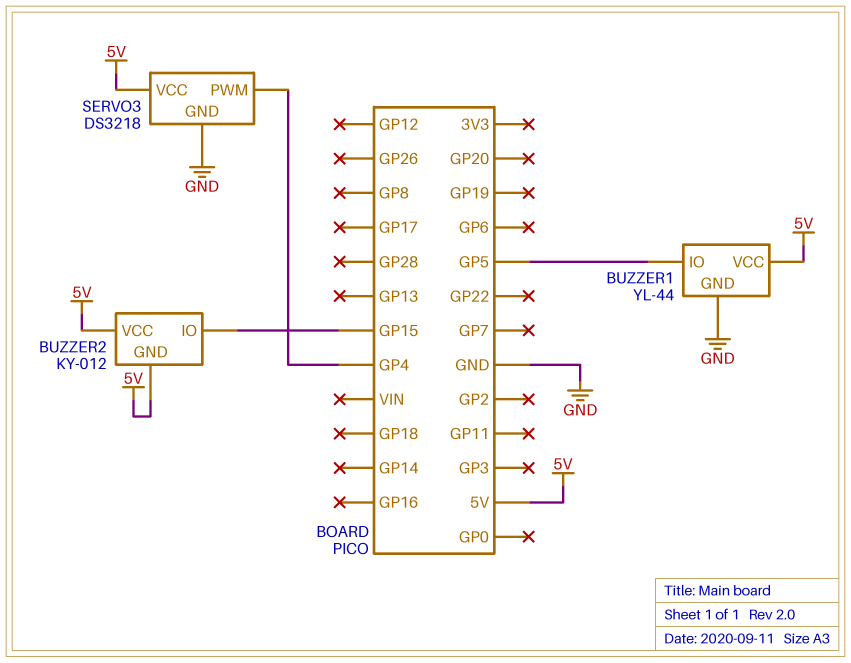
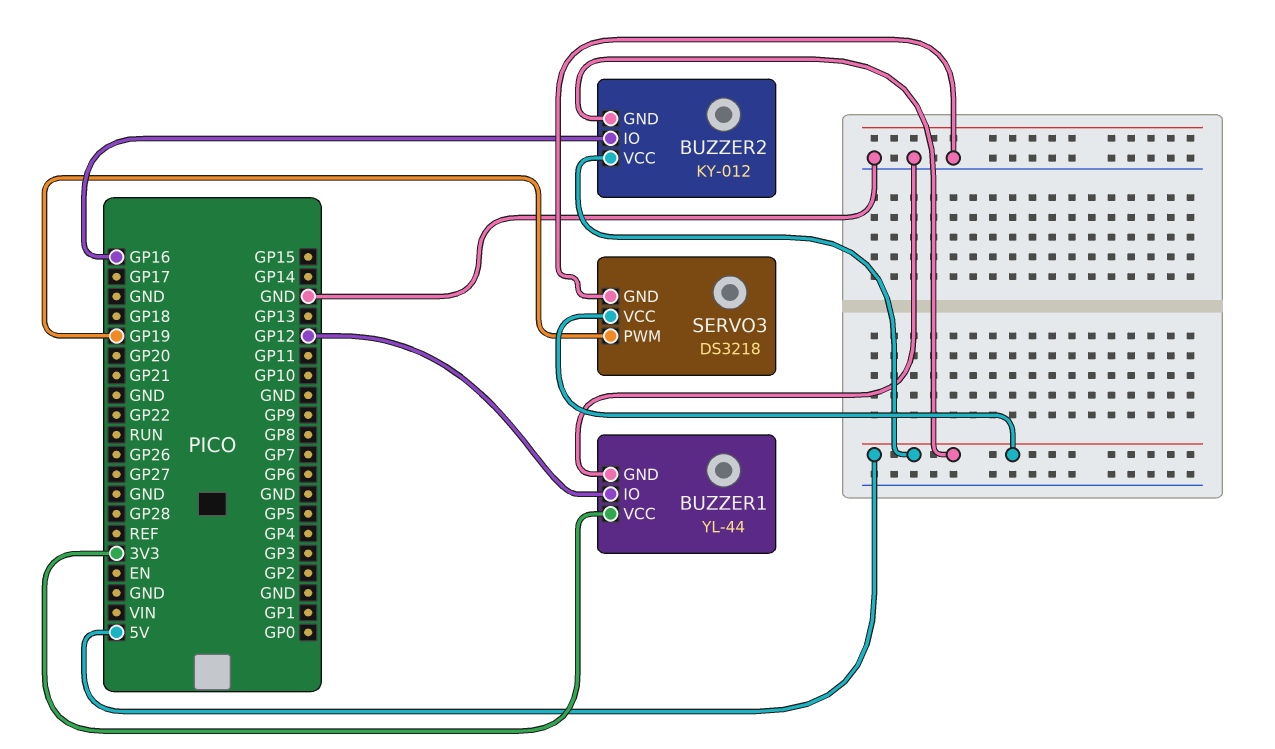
BUZZER1 pin IO: GP5 -> GP12
BUZZER1 pin VCC: 5V -> 3V3
BUZZER2 pin IO: GP15 -> GP16
SERVO3 pin PWM: GP4 -> GP19

